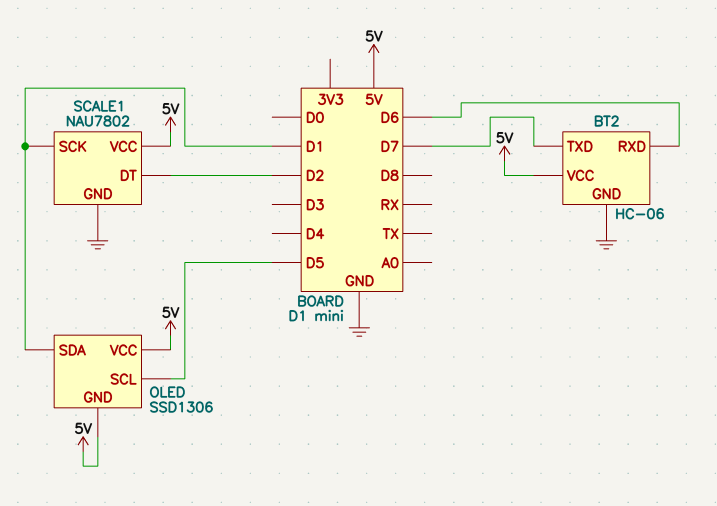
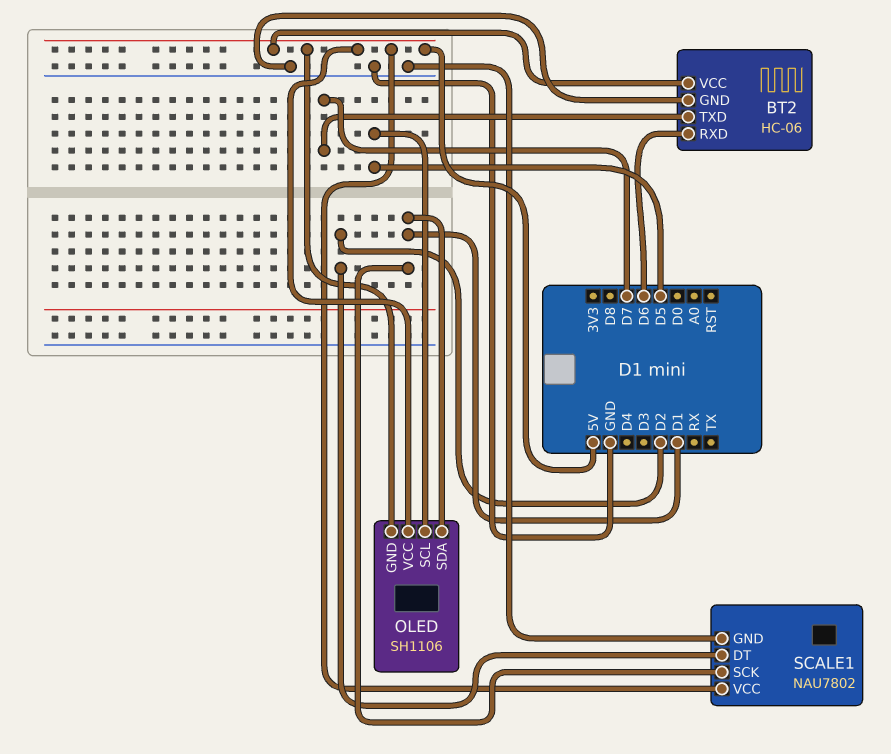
OLED: SSD1306 -> SH1106

